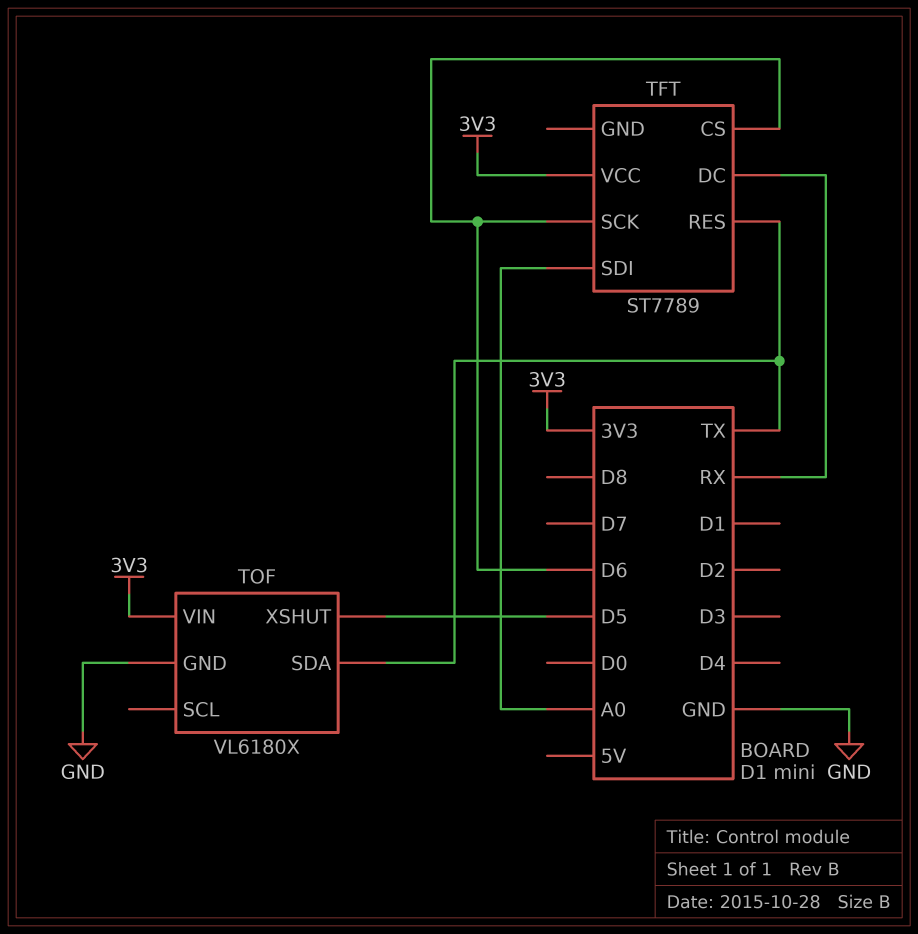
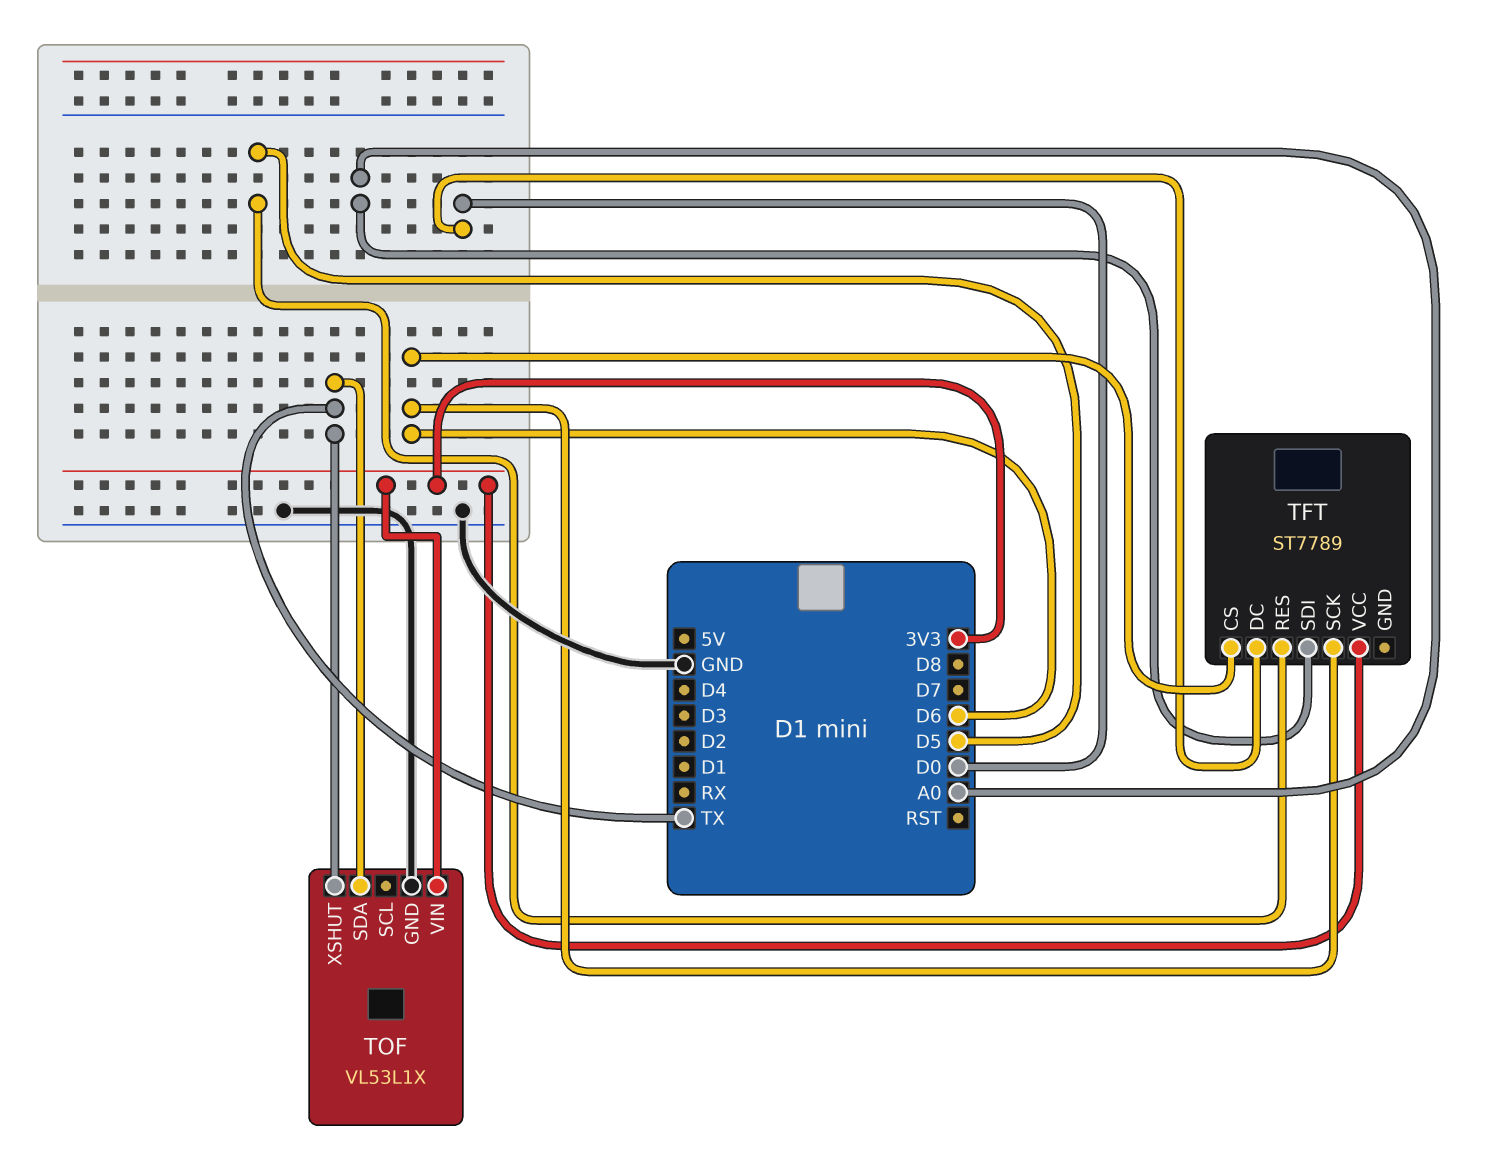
TFT pin DC: RX -> D0
TFT pin RES: TX -> D5
TOF: VL6180X -> VL53L1X
TOF pin XSHUT: D5 -> TX

